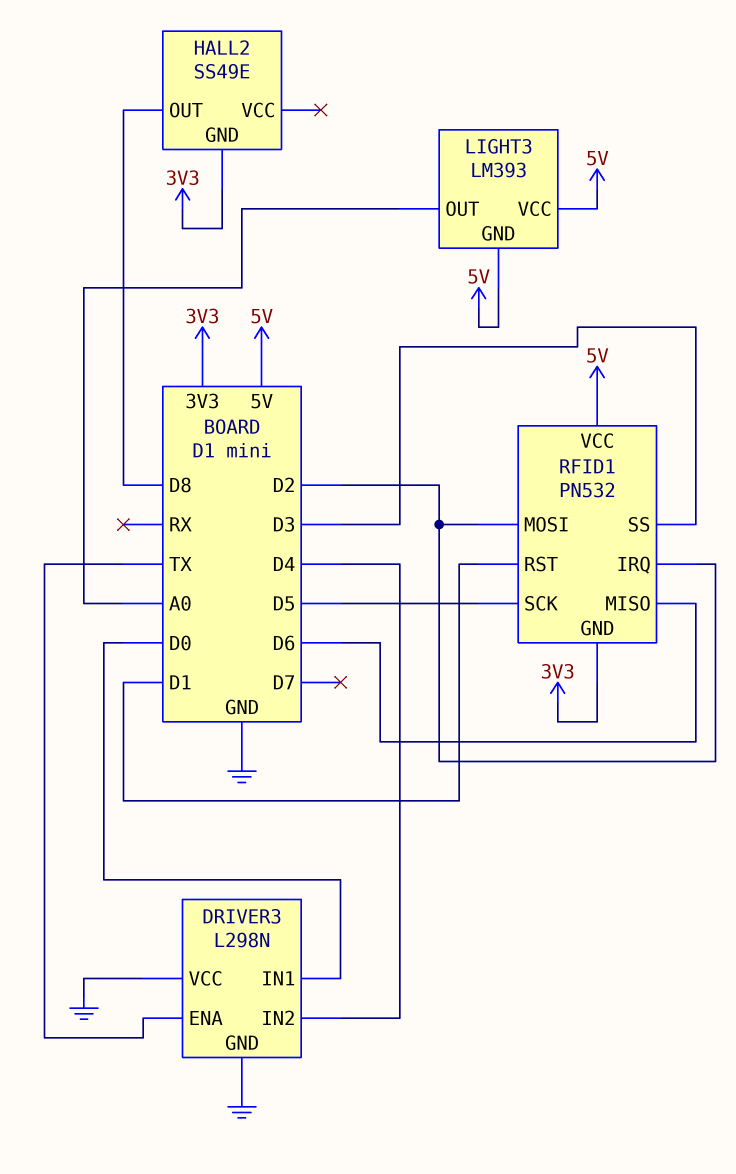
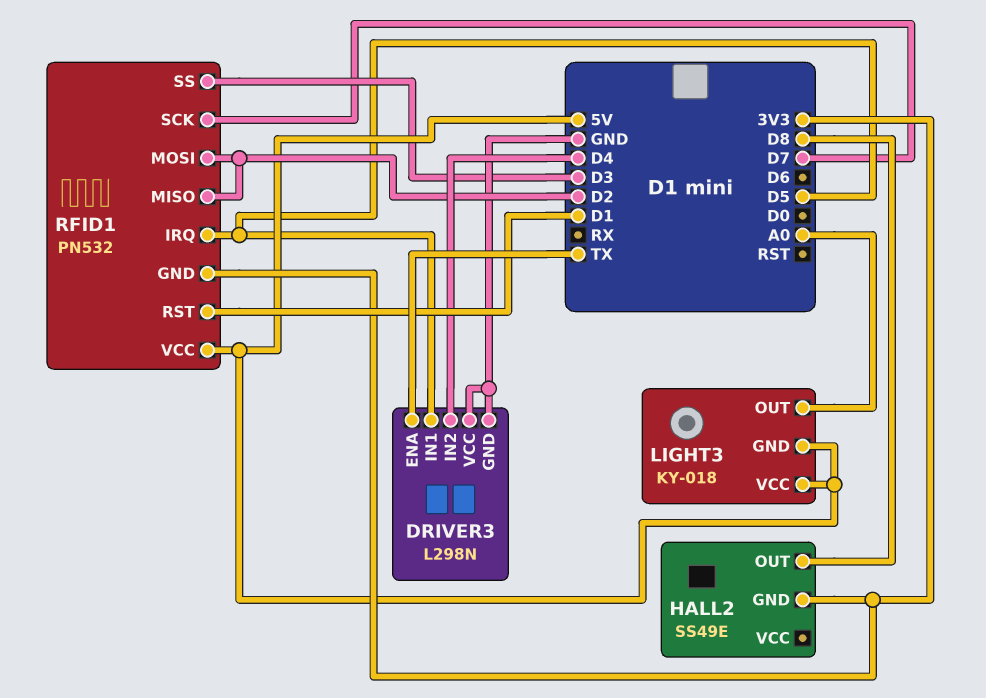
DRIVER3 pin IN1: D0 -> D5
LIGHT3: LM393 -> KY-018
RFID1 pin IRQ: D2 -> D5
RFID1 pin MISO: D6 -> D2
RFID1 pin SCK: D5 -> D7

